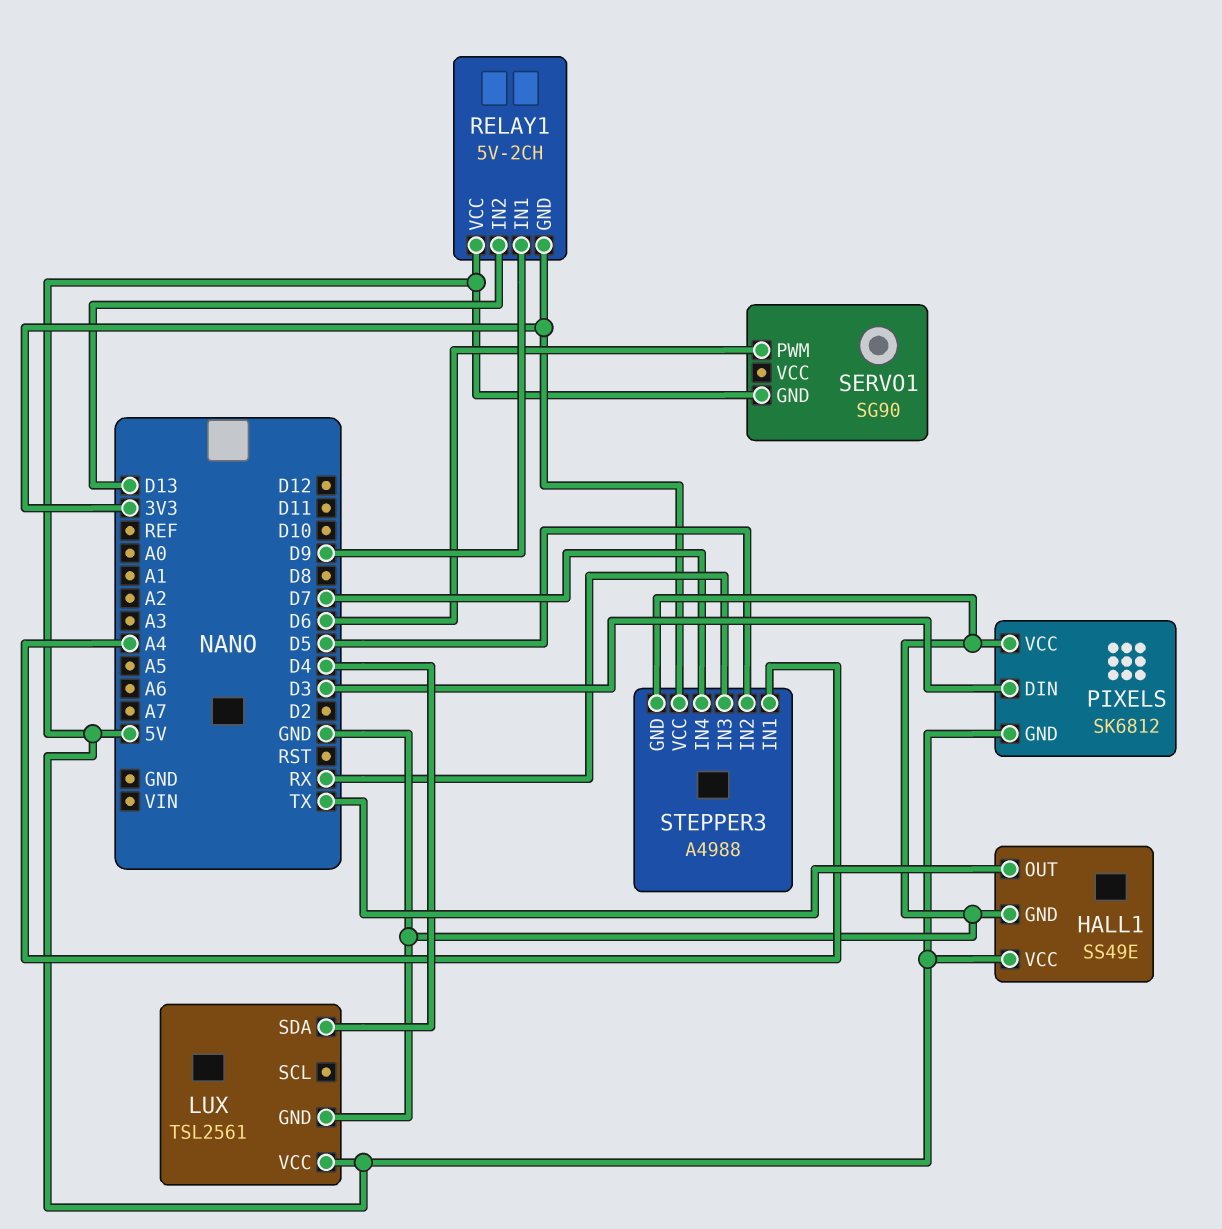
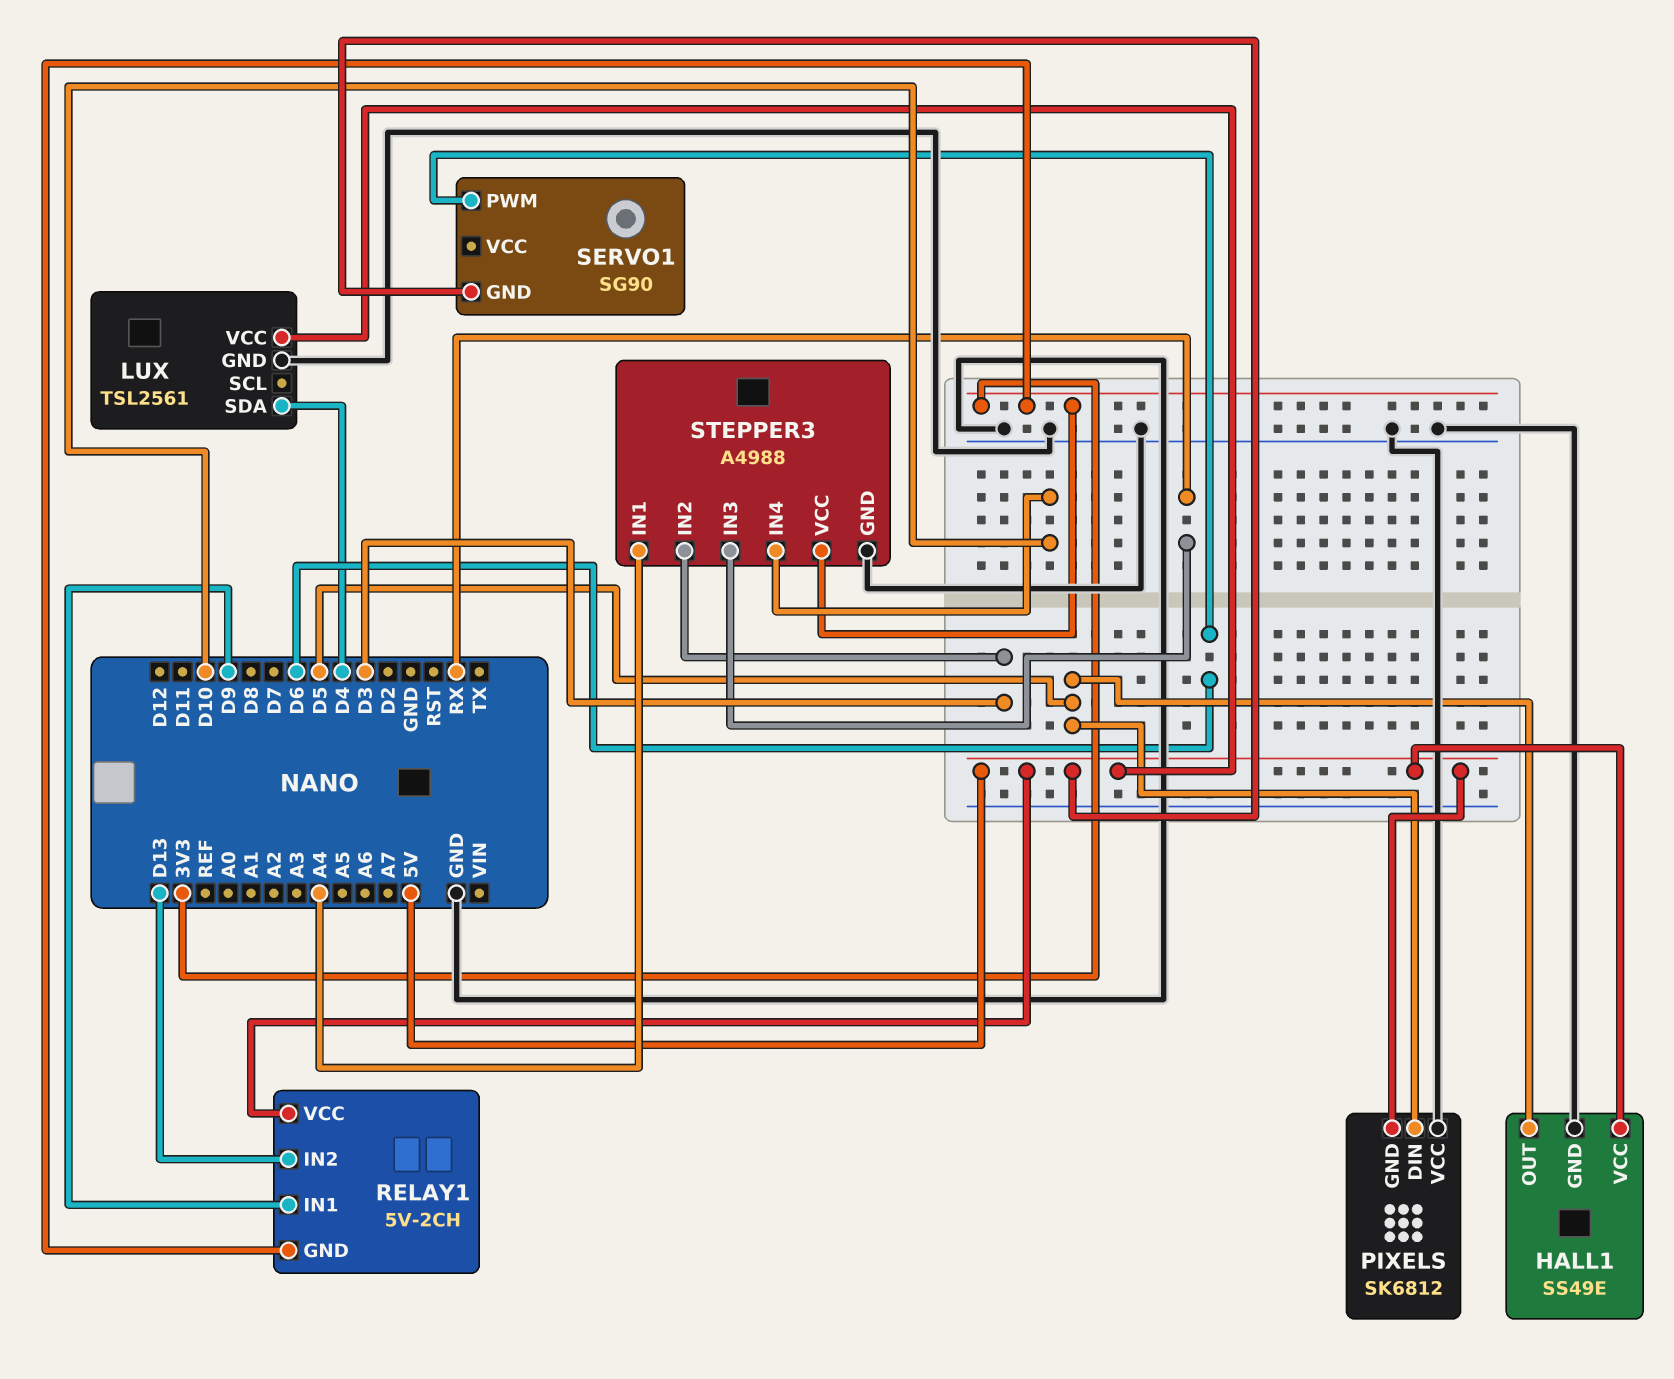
HALL1 pin OUT: TX -> D5
PIXELS pin DIN: D3 -> D5
STEPPER3 pin IN2: D5 -> D3
STEPPER3 pin IN4: D7 -> D10

